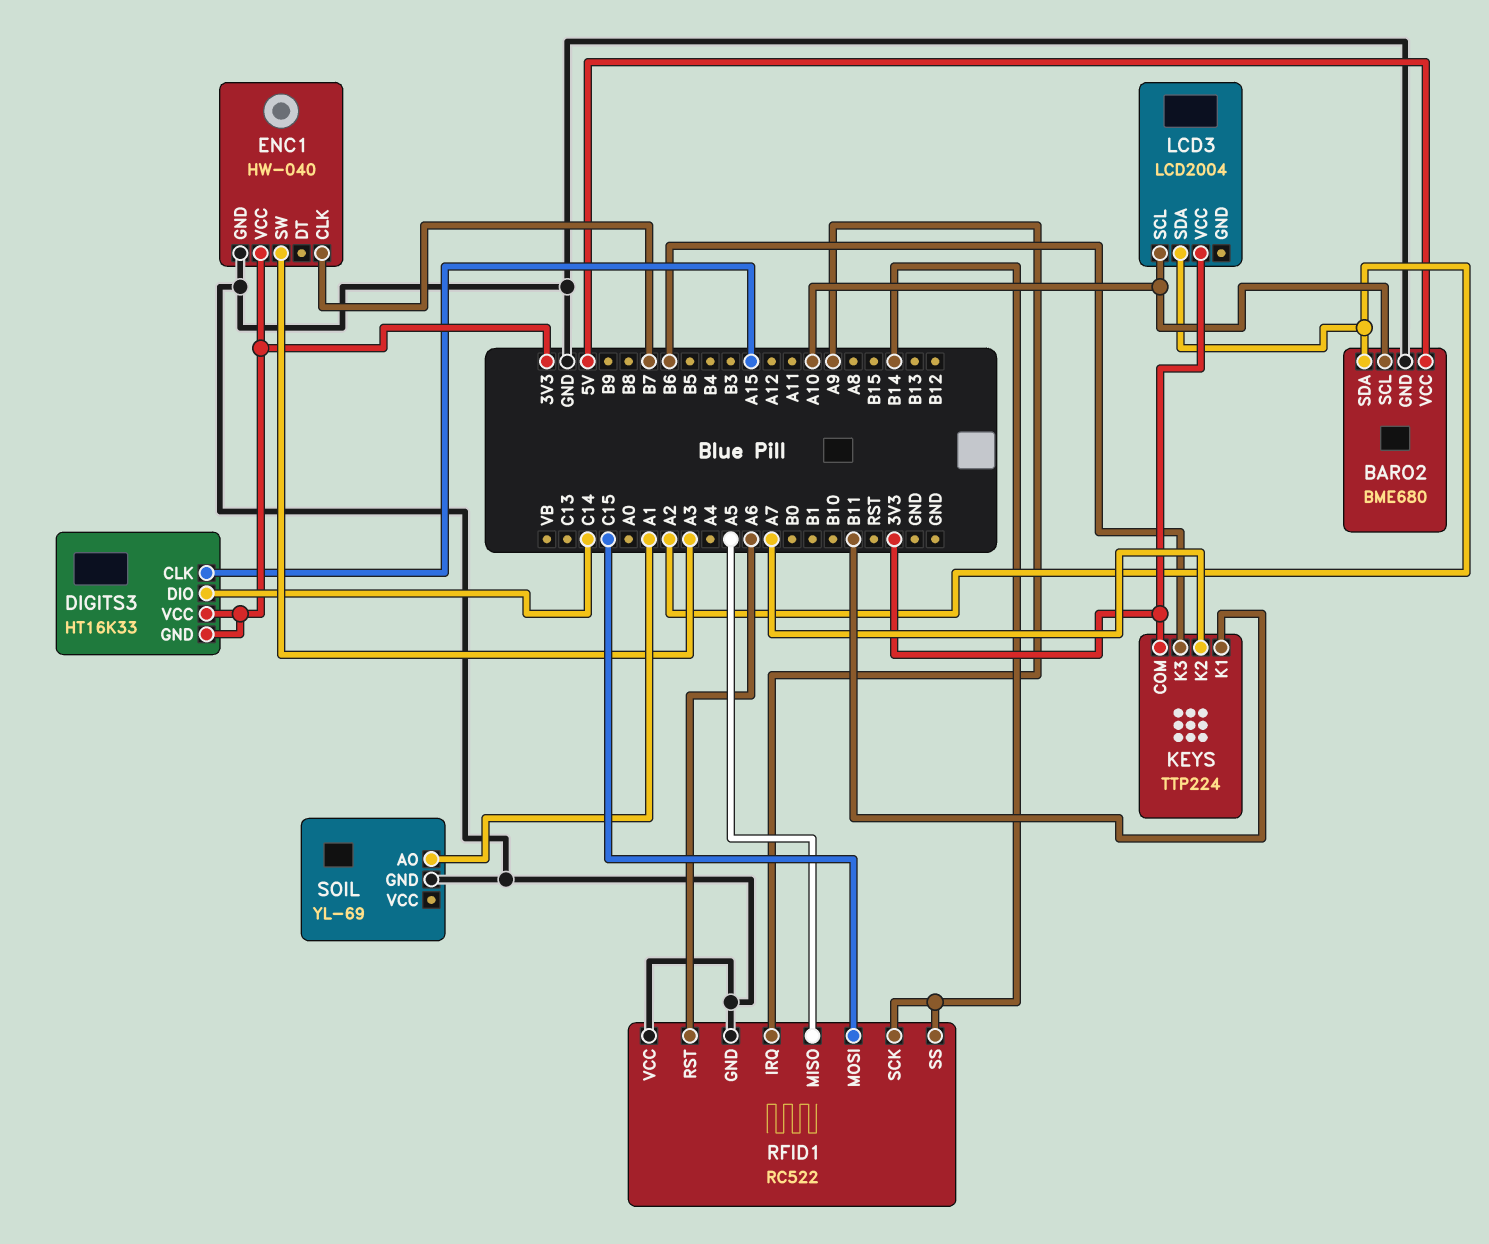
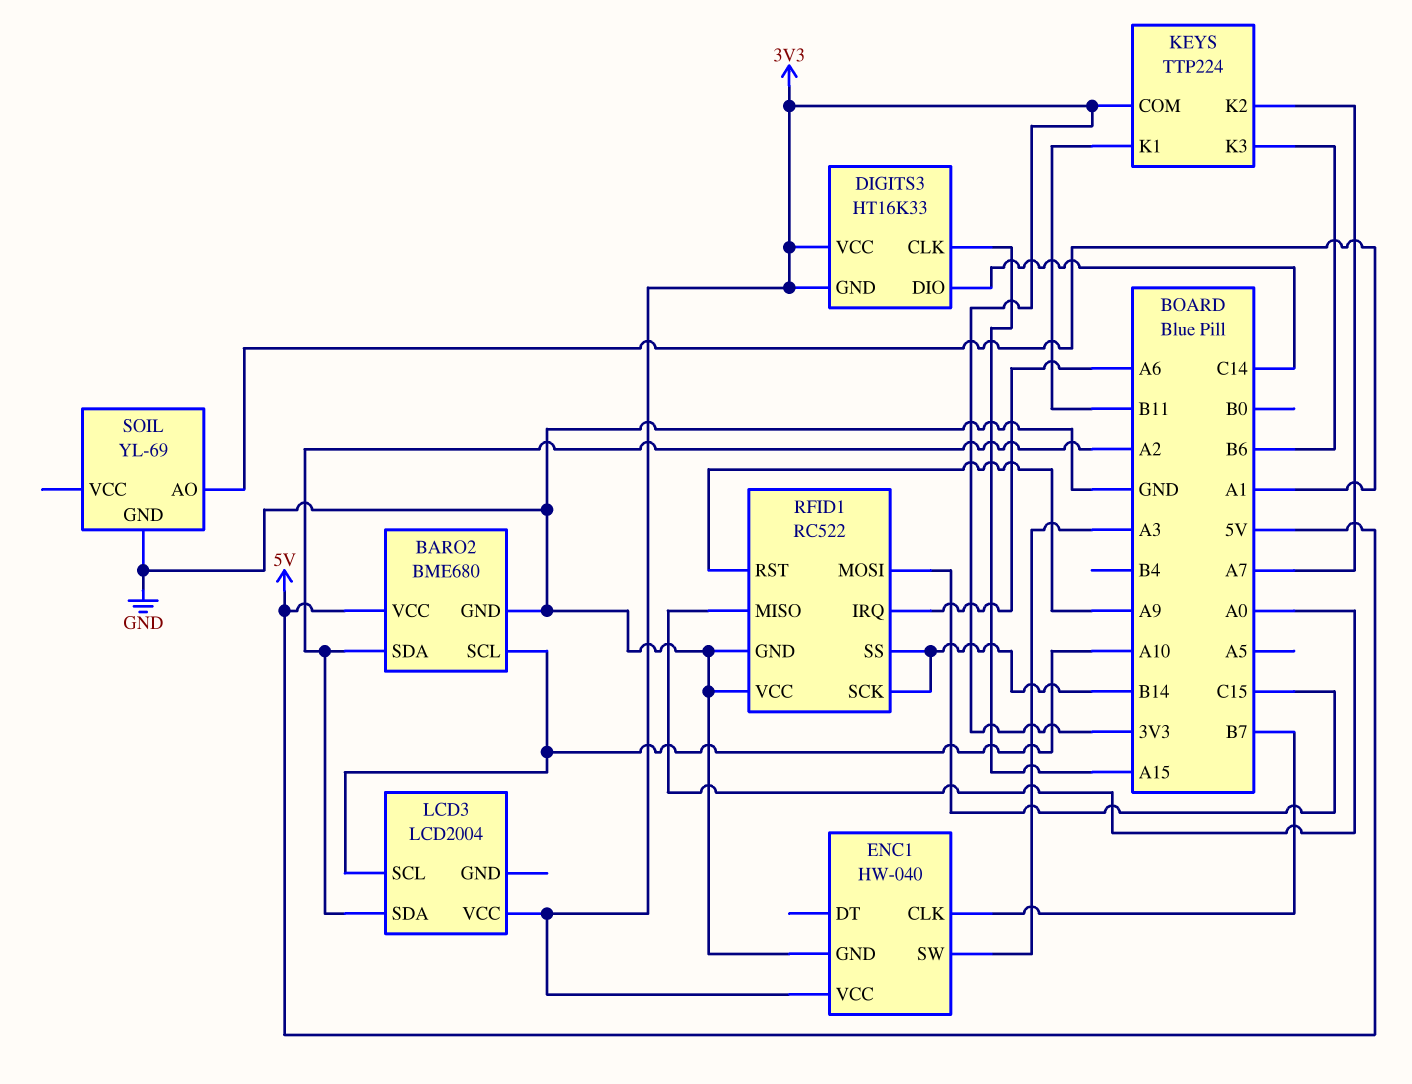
RFID1 pin IRQ: A9 -> A6
RFID1 pin MISO: A5 -> A0
RFID1 pin RST: A6 -> A9

